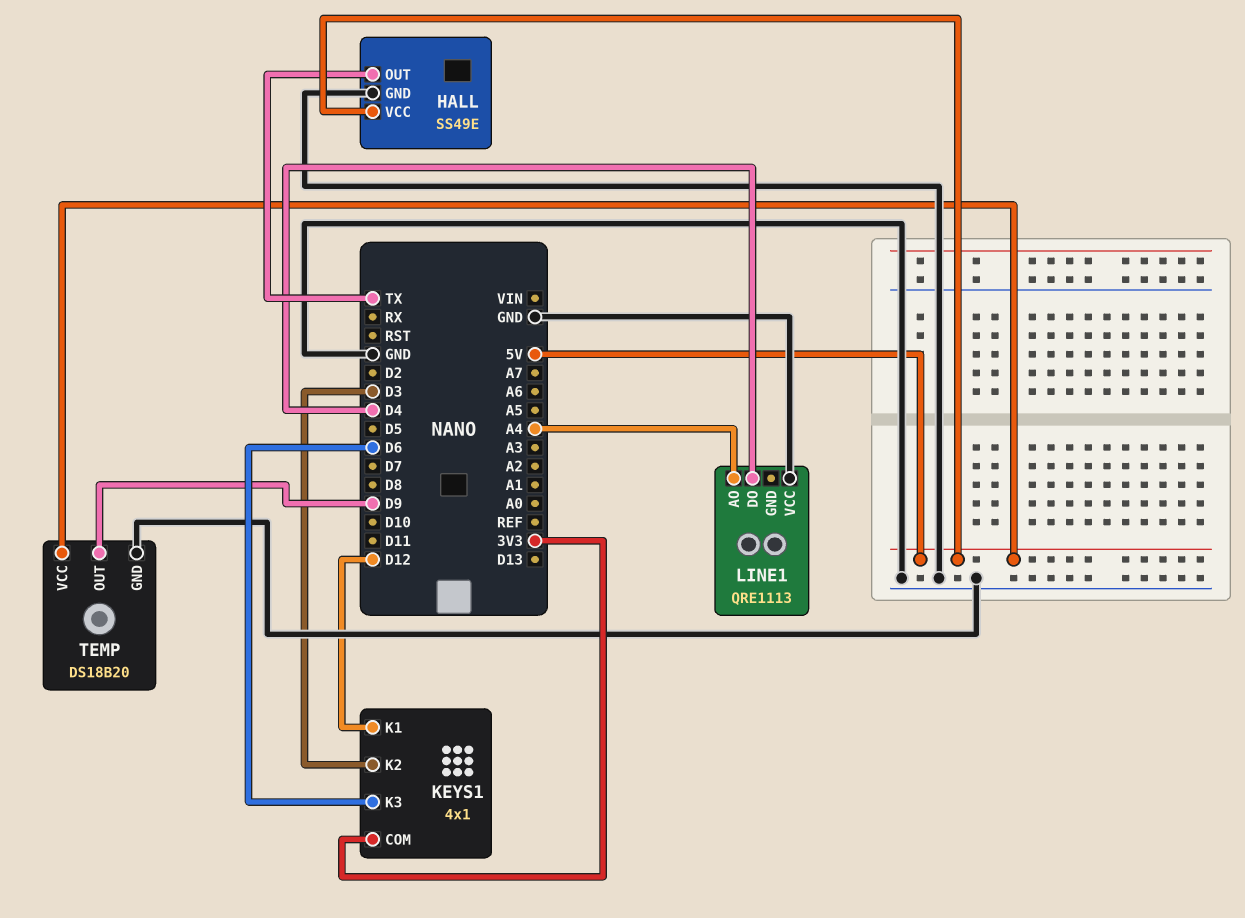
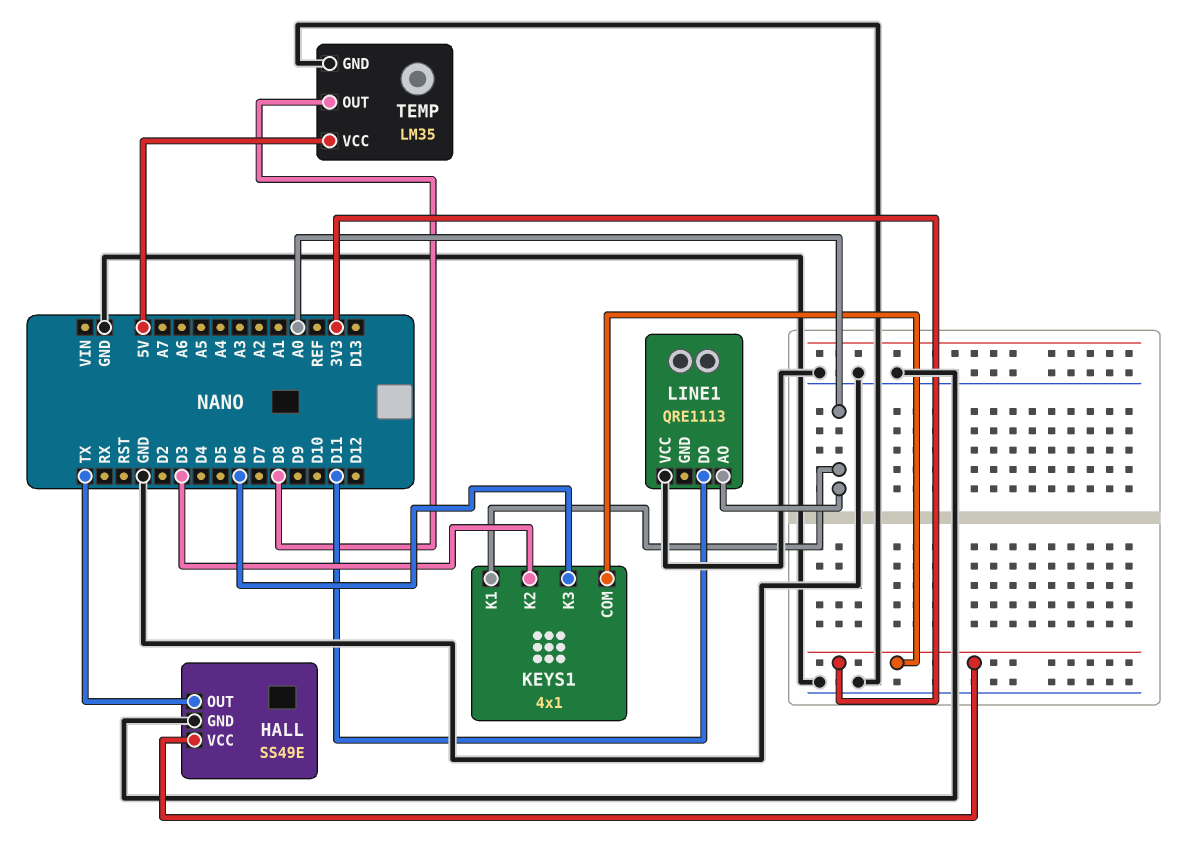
HALL pin VCC: 5V -> 3V3
KEYS1 pin K1: D12 -> A0
LINE1 pin AO: A4 -> A0
LINE1 pin DO: D4 -> D11
TEMP: DS18B20 -> LM35
TEMP pin OUT: D9 -> D8

